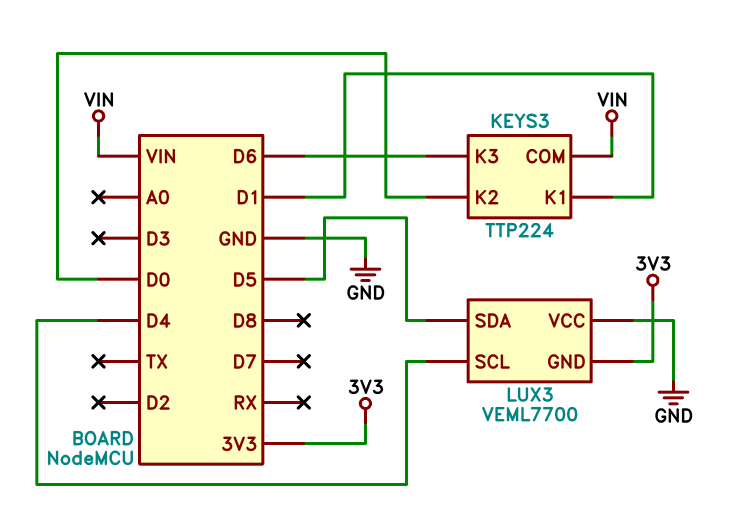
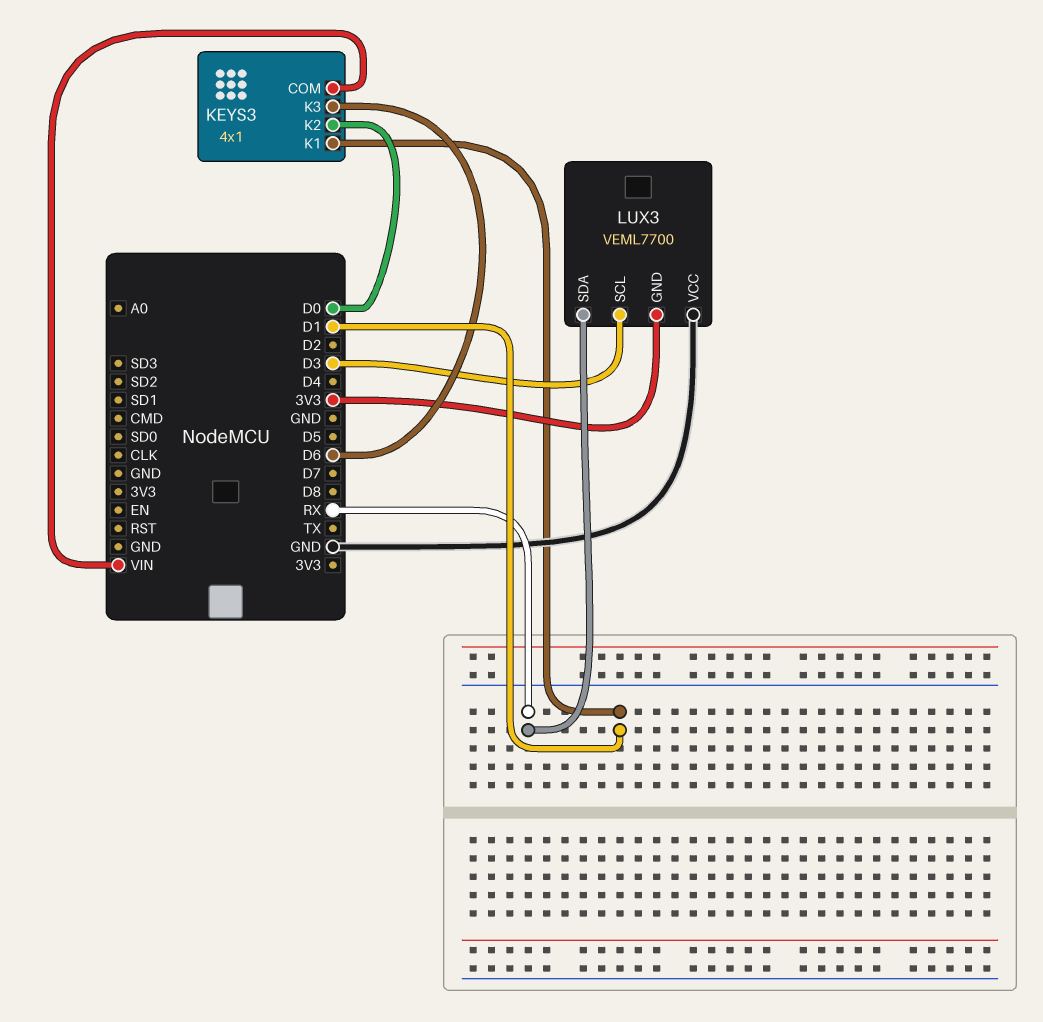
KEYS3: TTP224 -> 4x1
LUX3 pin SCL: D4 -> D3
LUX3 pin SDA: D5 -> RX

